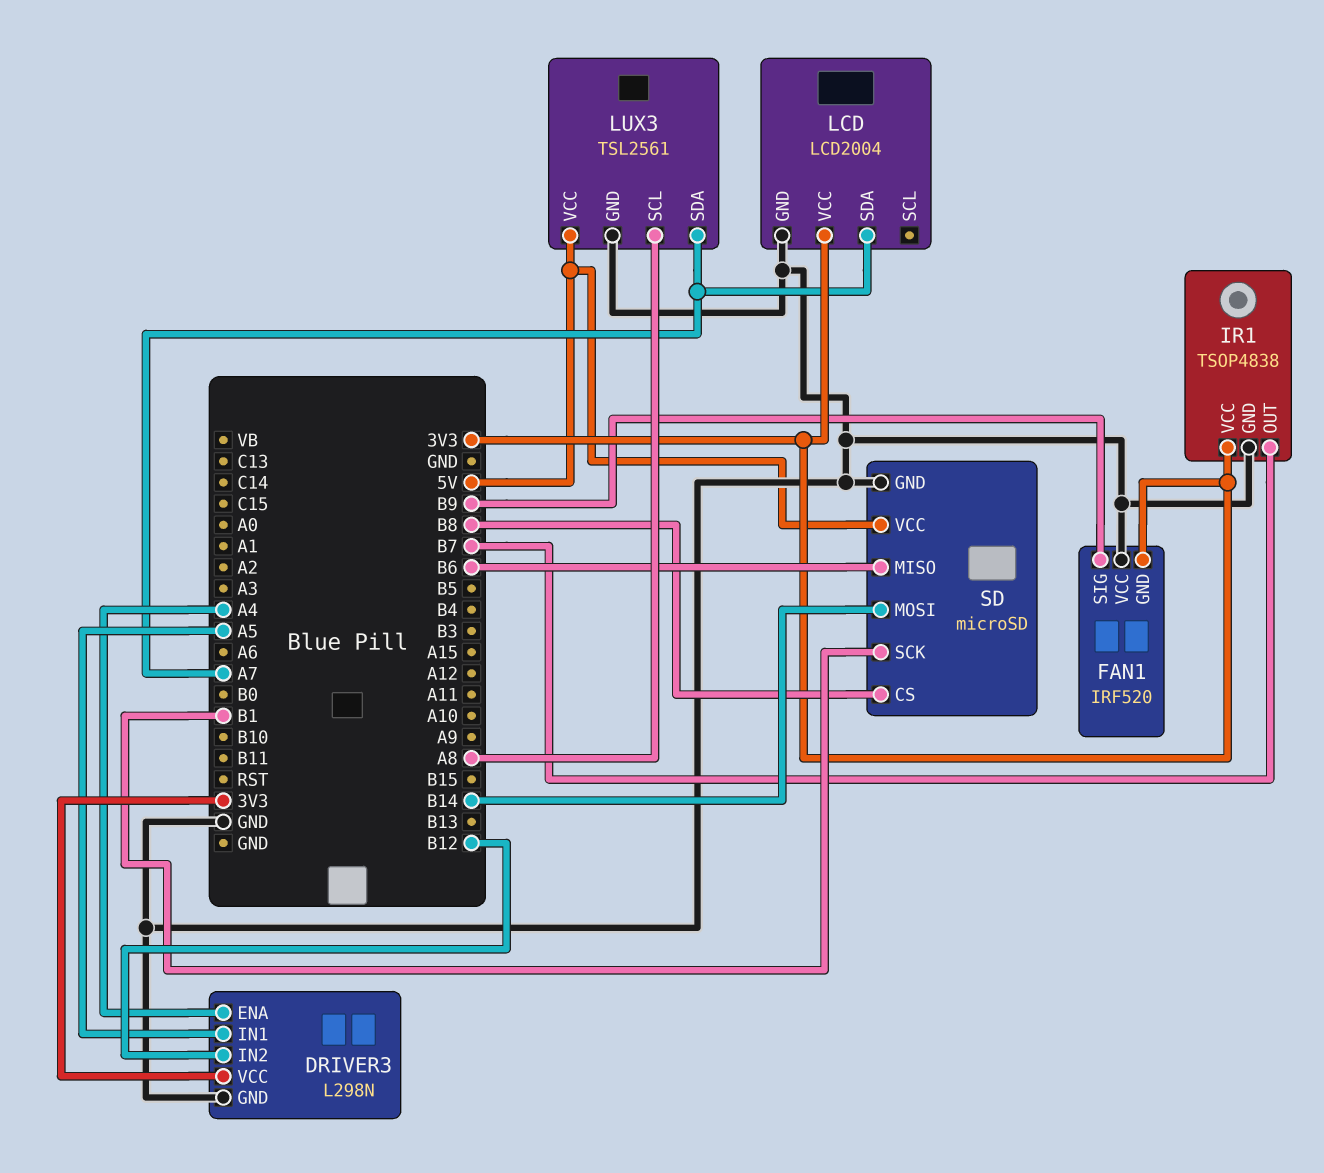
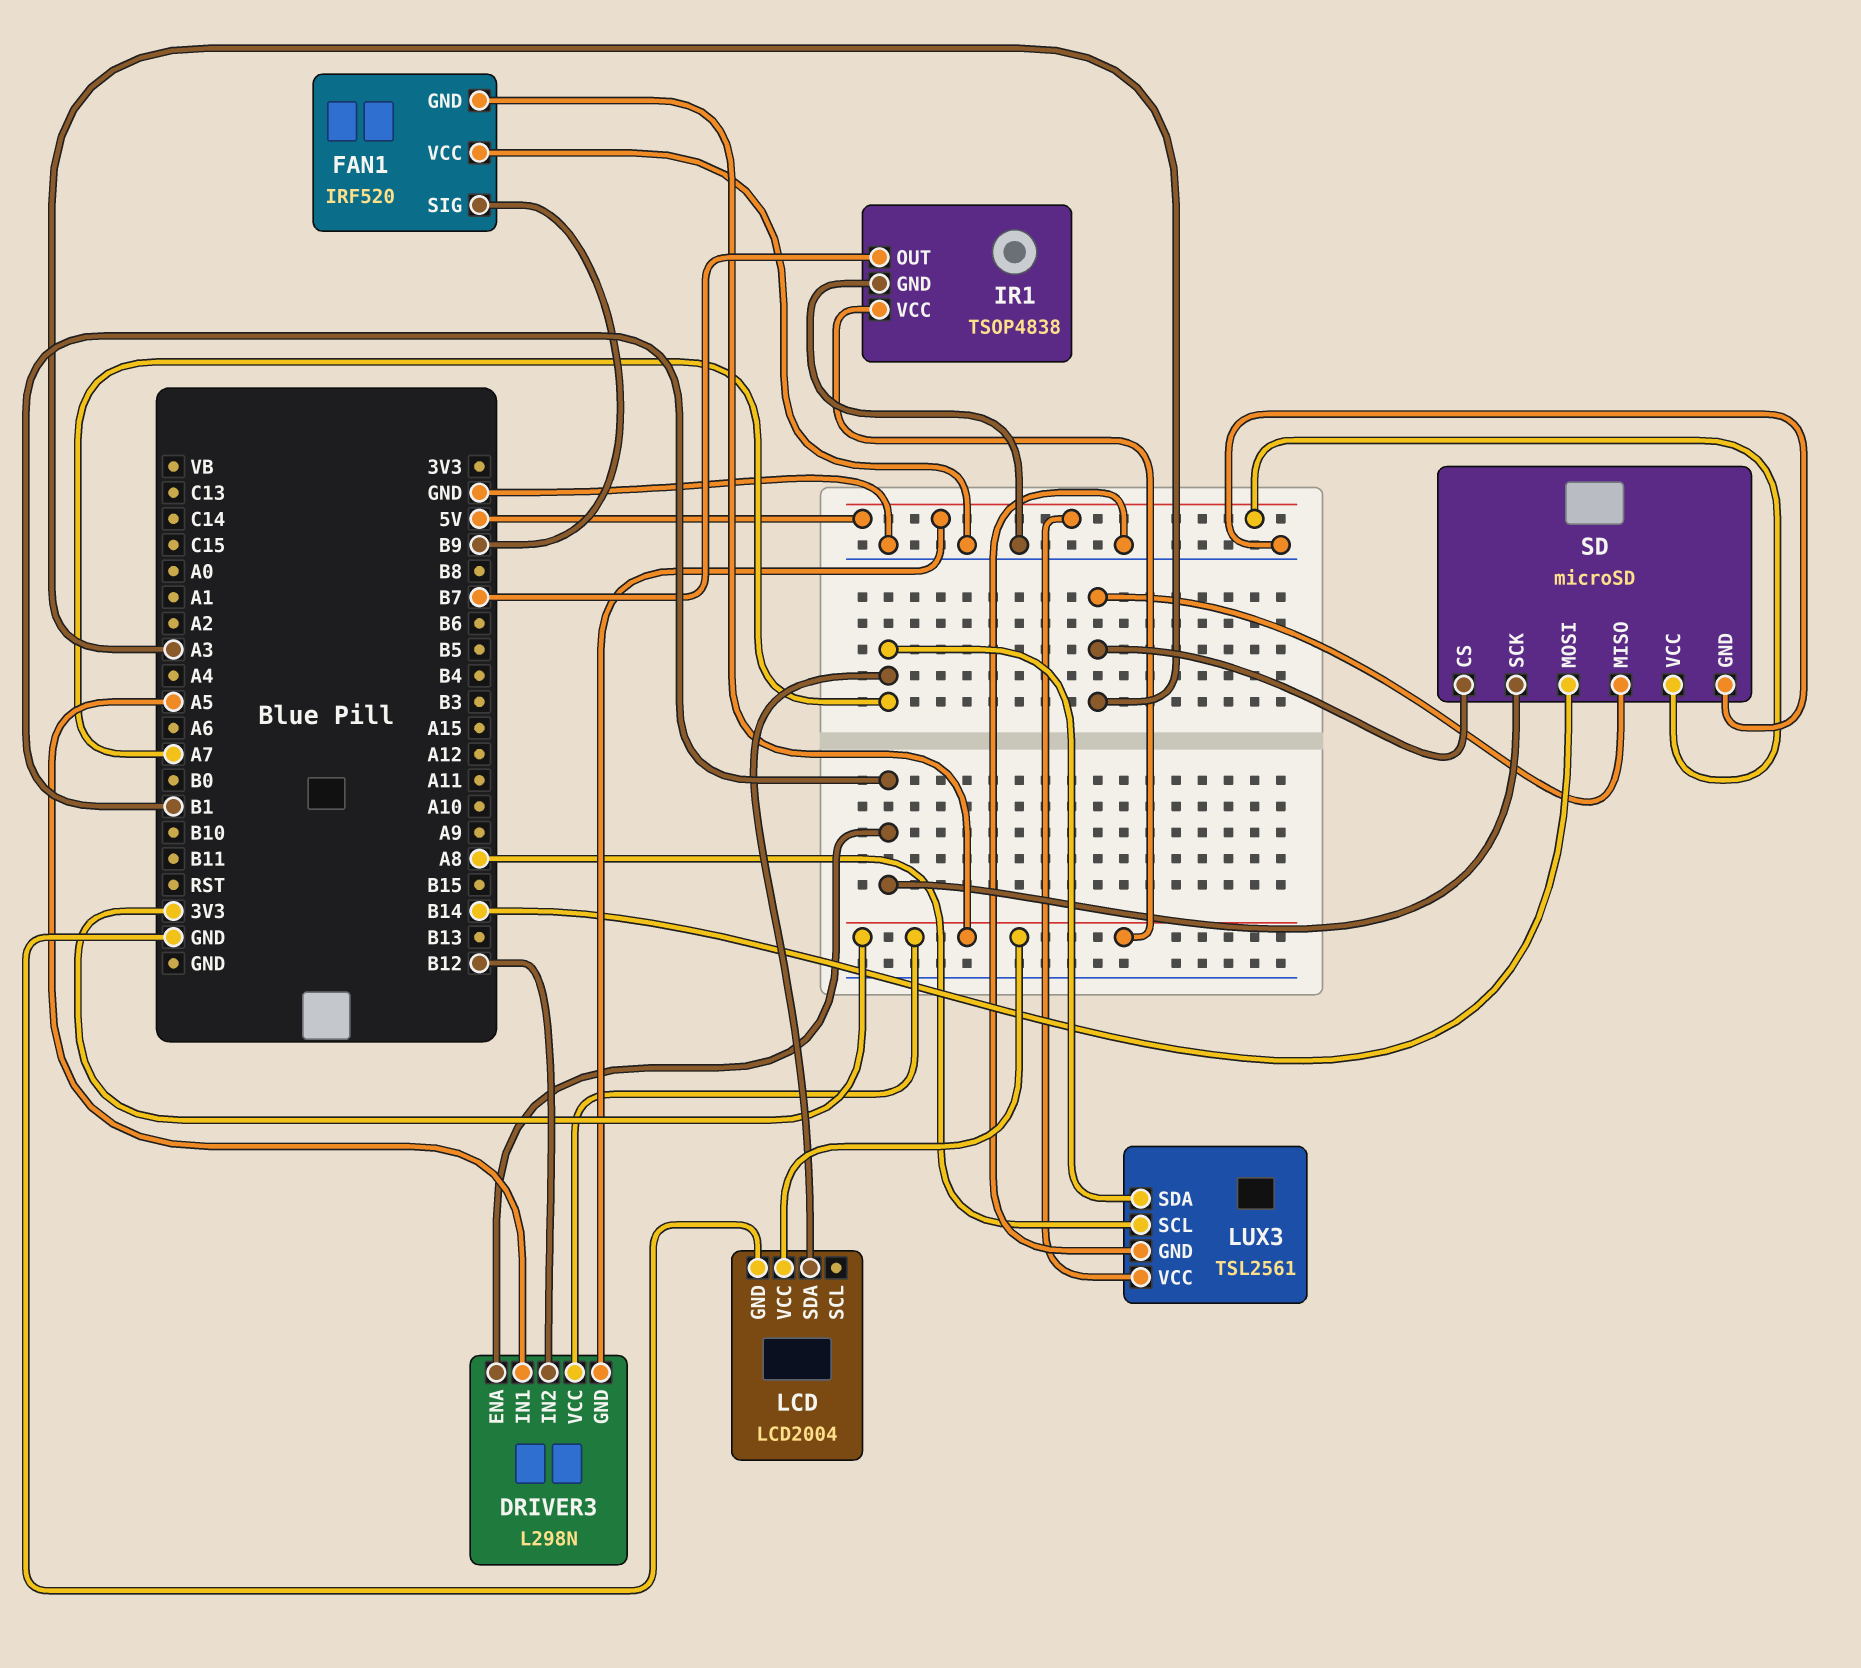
DRIVER3 pin ENA: A4 -> B1
DRIVER3 pin GND: GND -> 5V
SD pin CS: B8 -> A3
SD pin MISO: B6 -> A3

